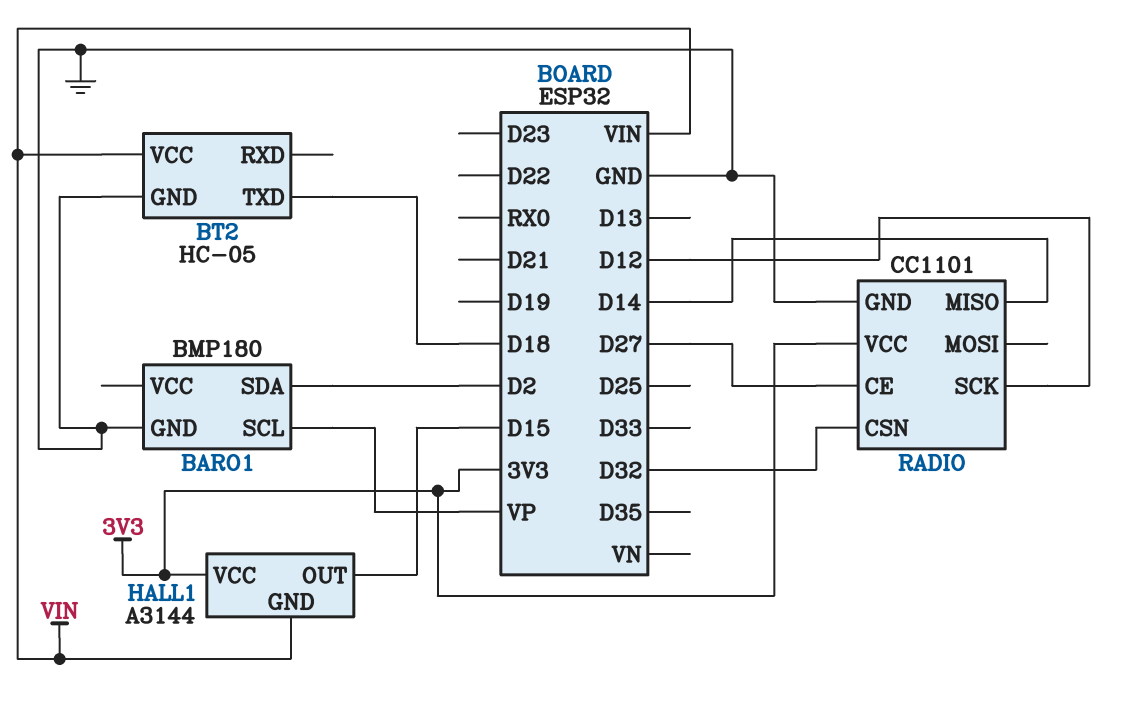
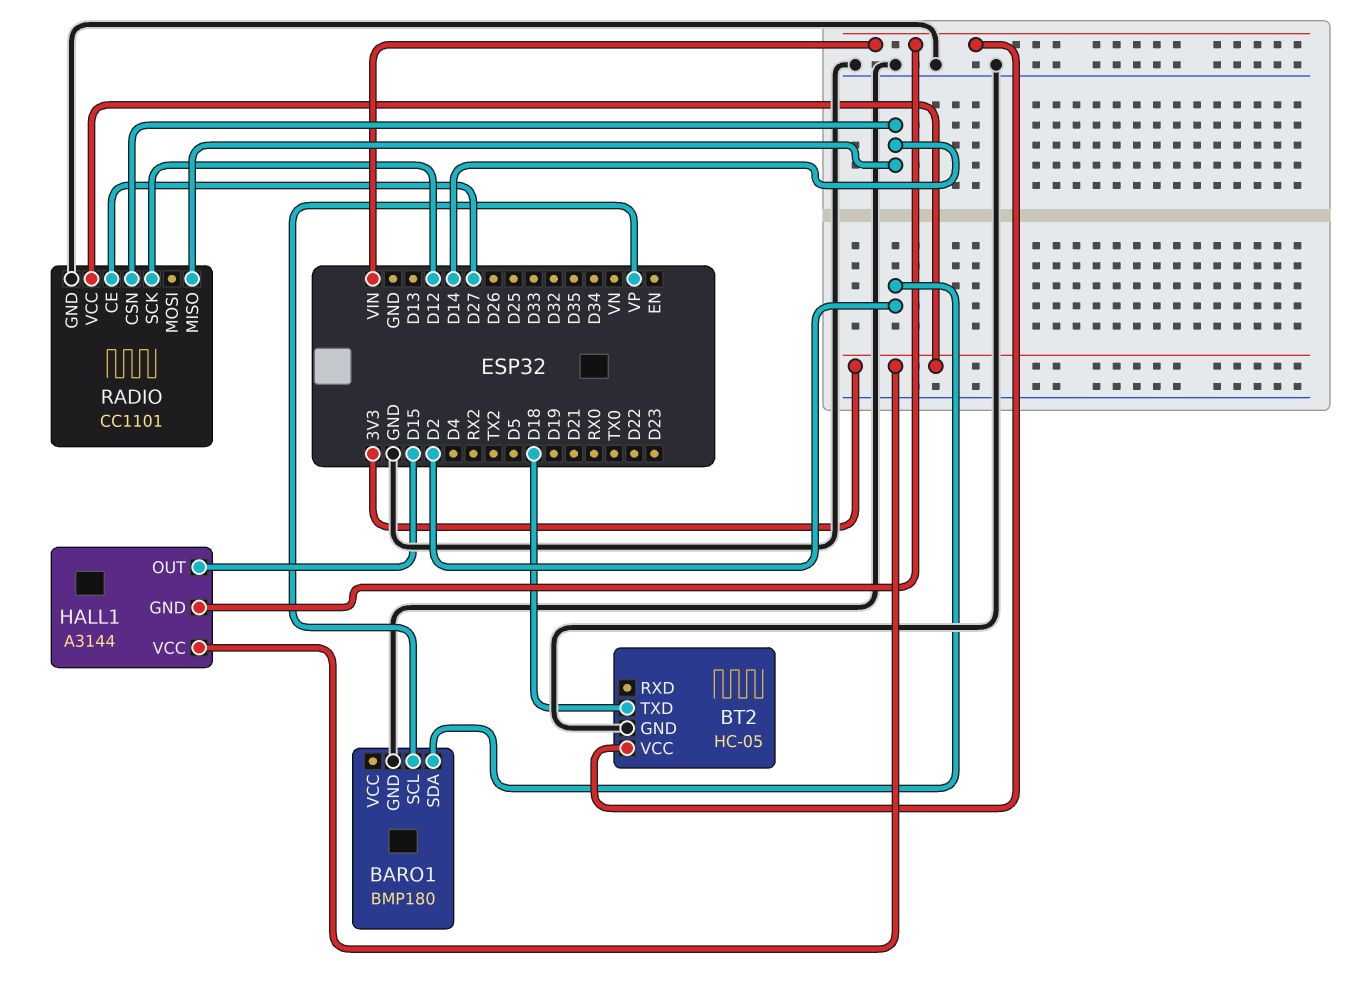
RADIO pin CSN: D32 -> D14

